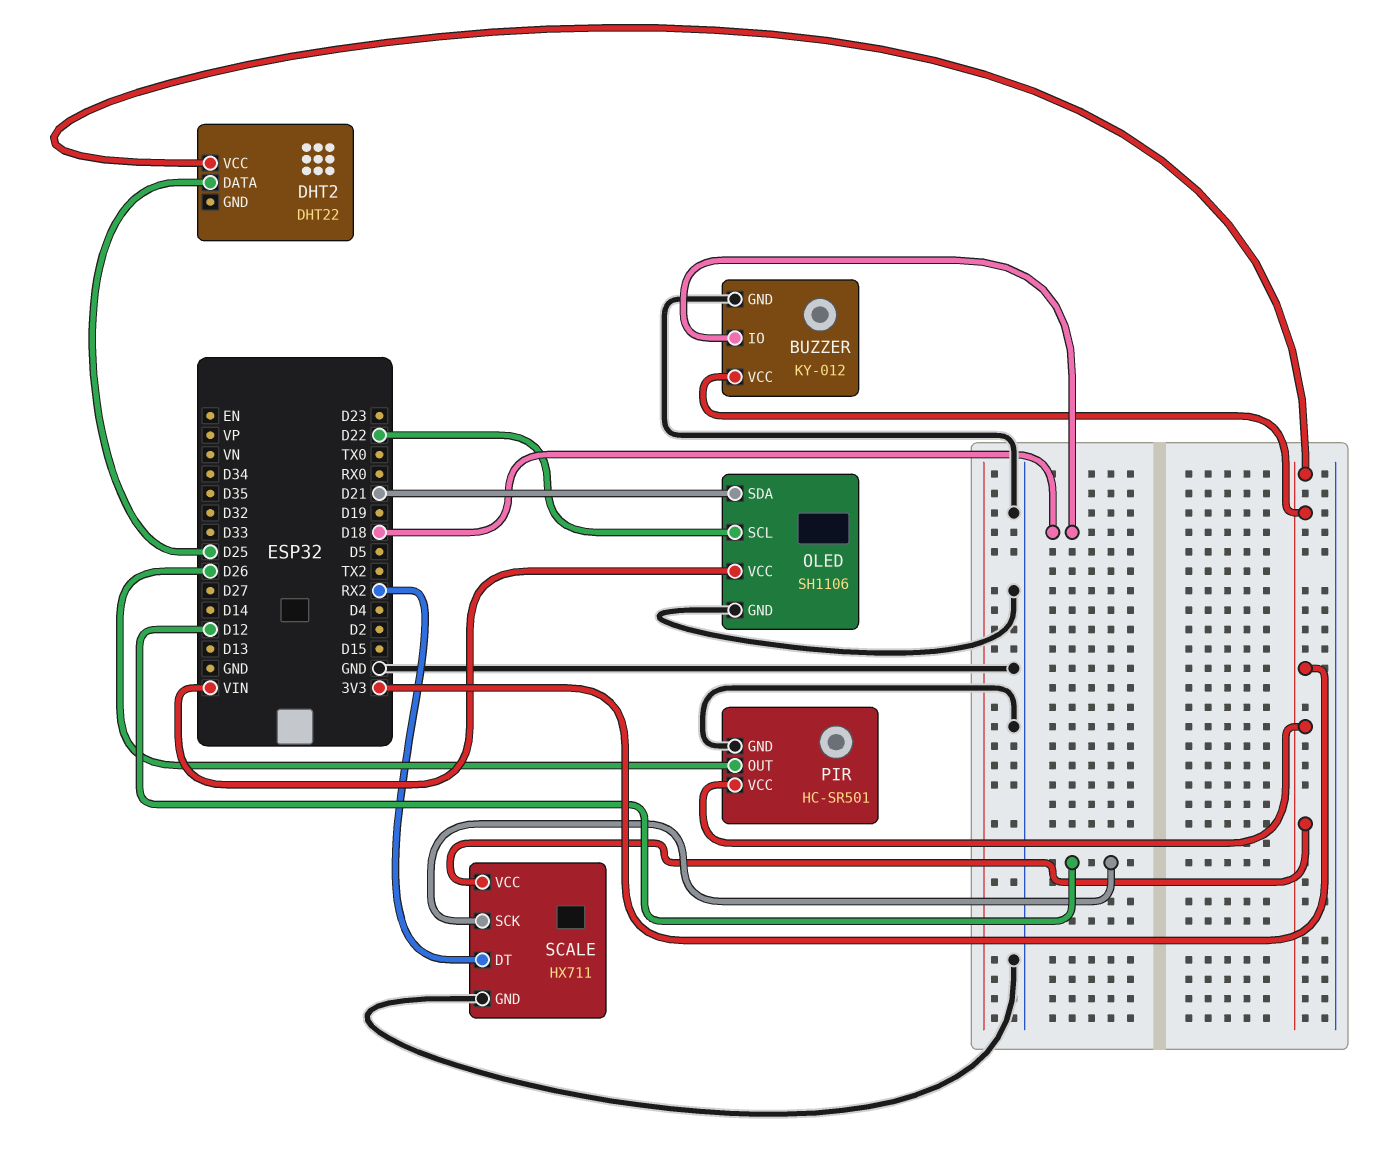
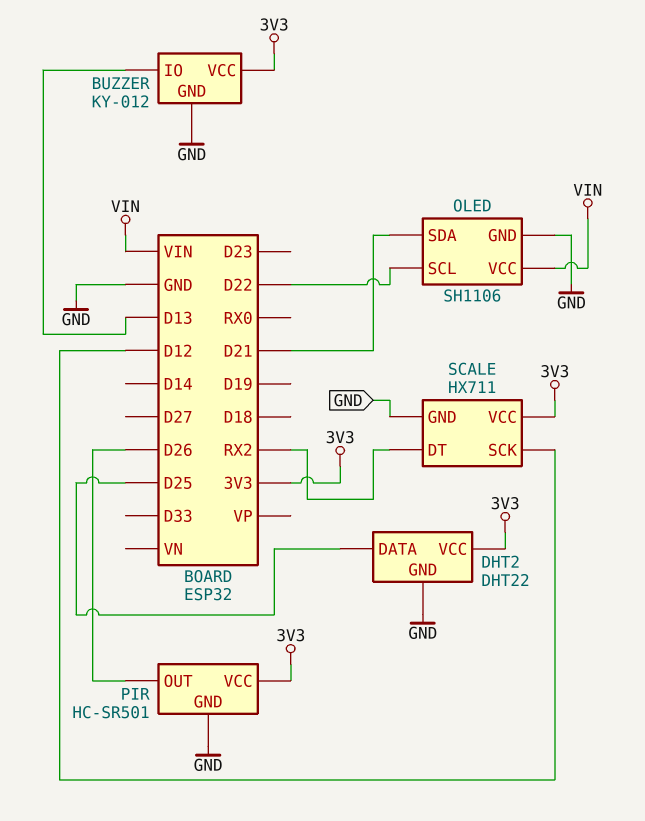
BUZZER pin IO: D18 -> D13
DHT2 pin GND: none -> GND

